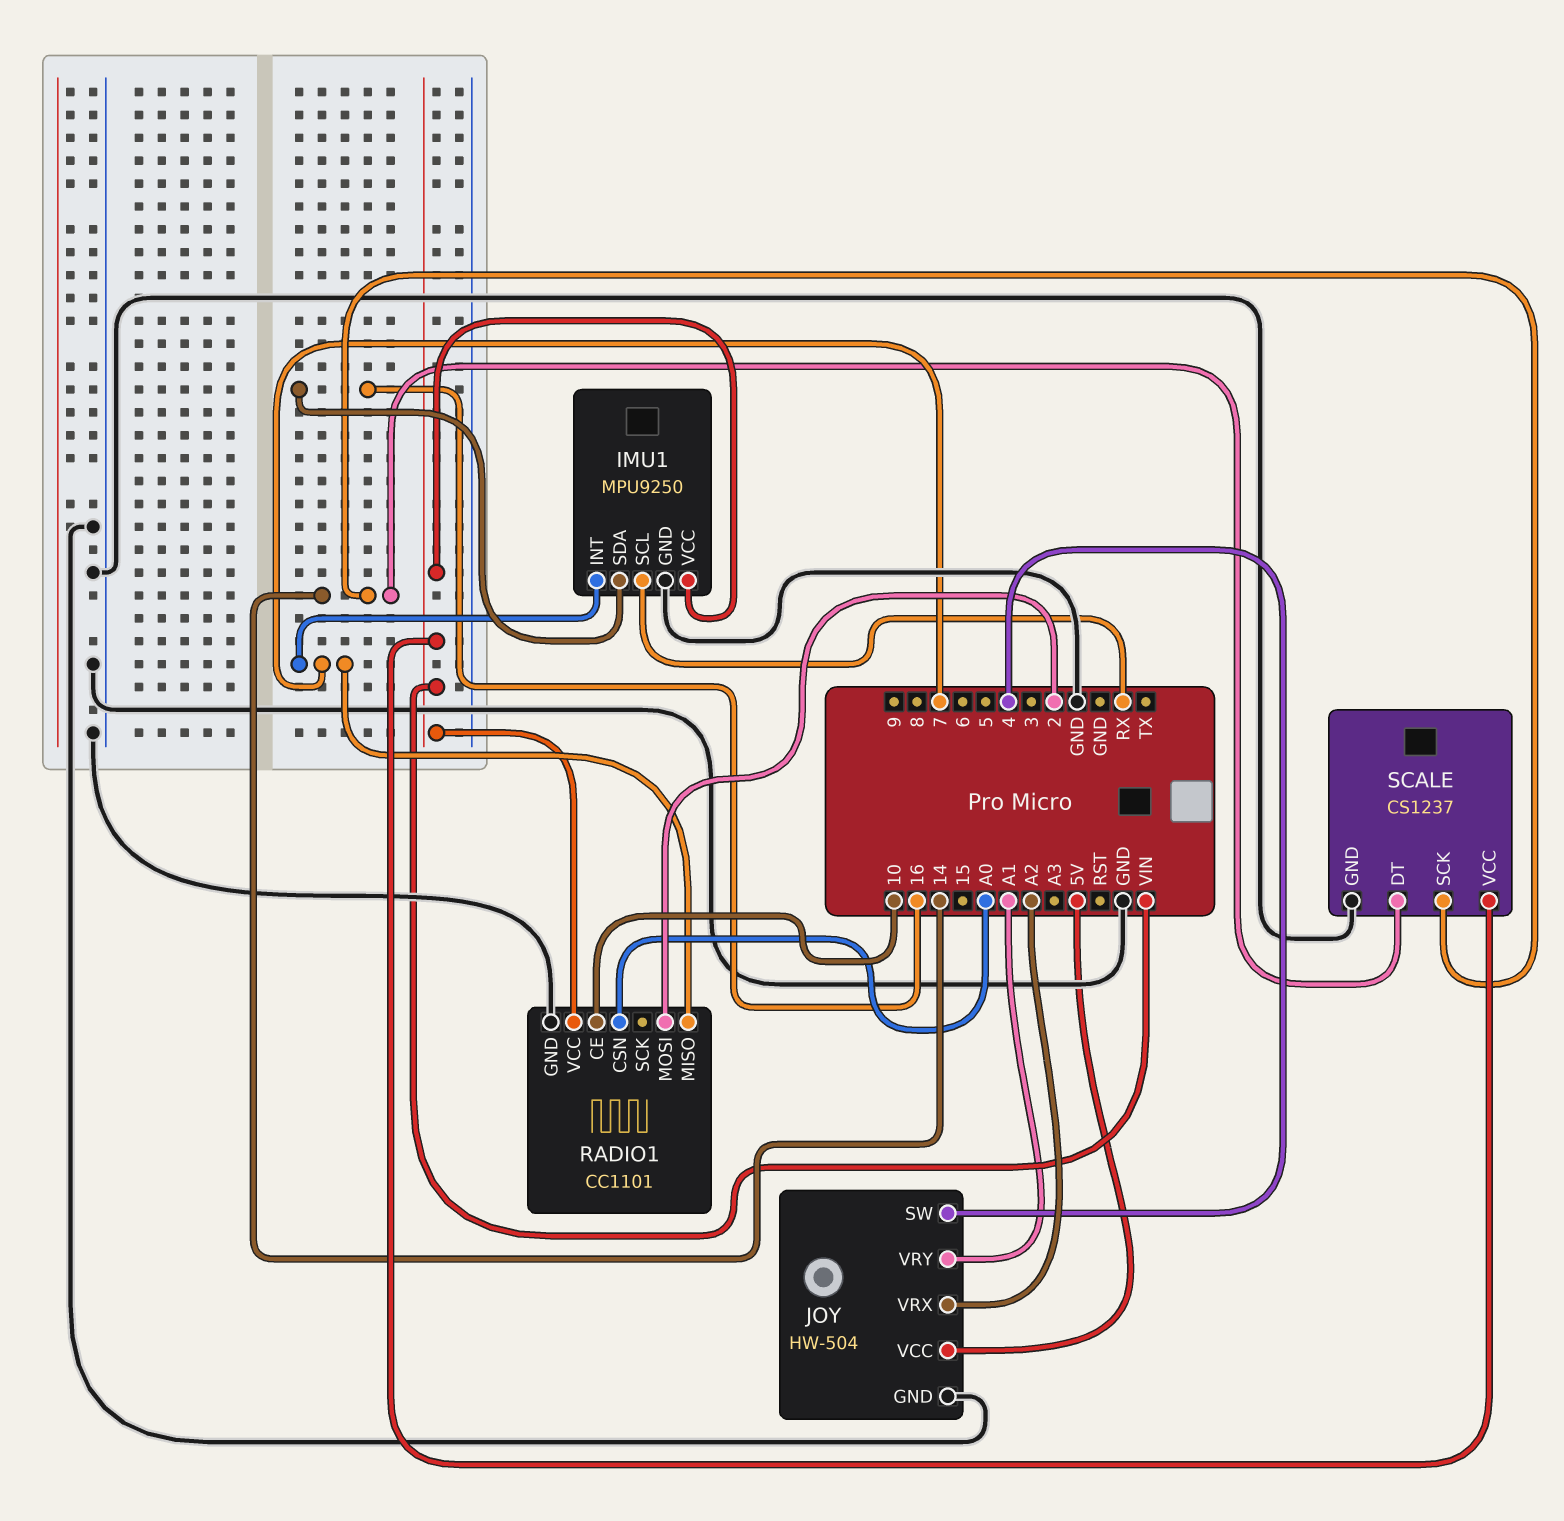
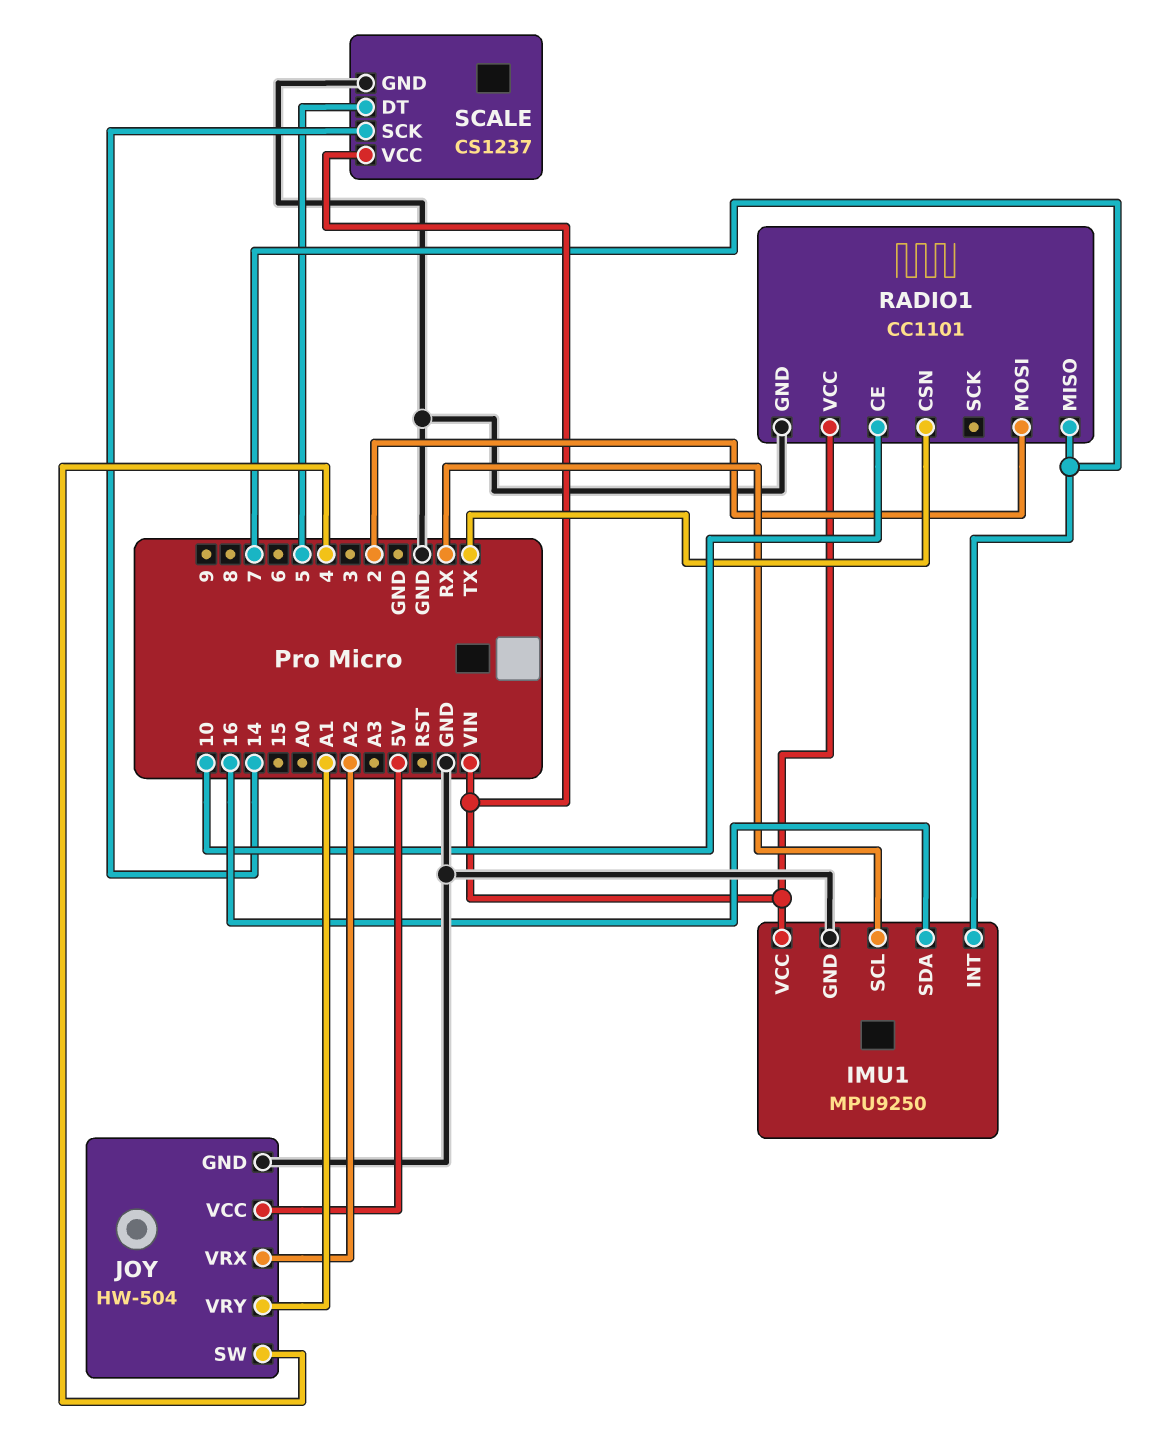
RADIO1 pin CSN: A0 -> TX
SCALE pin DT: 14 -> 5

